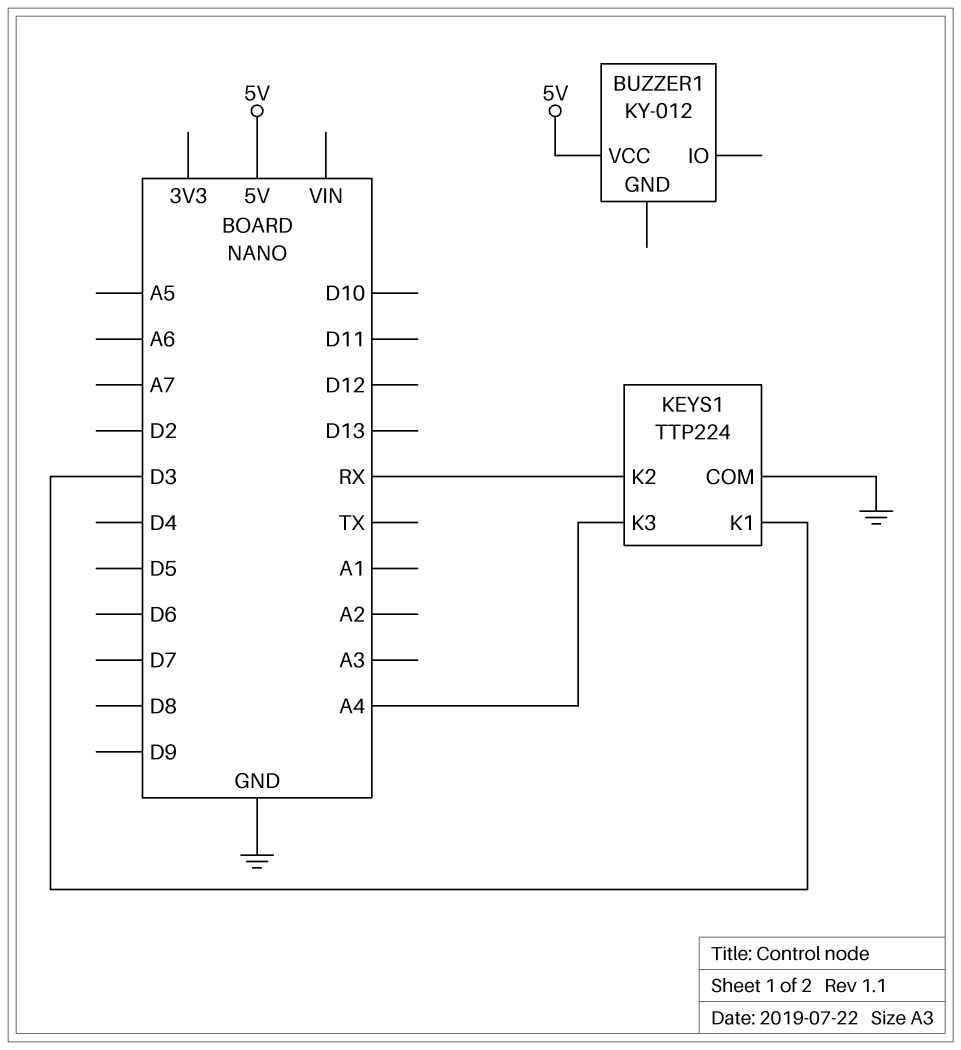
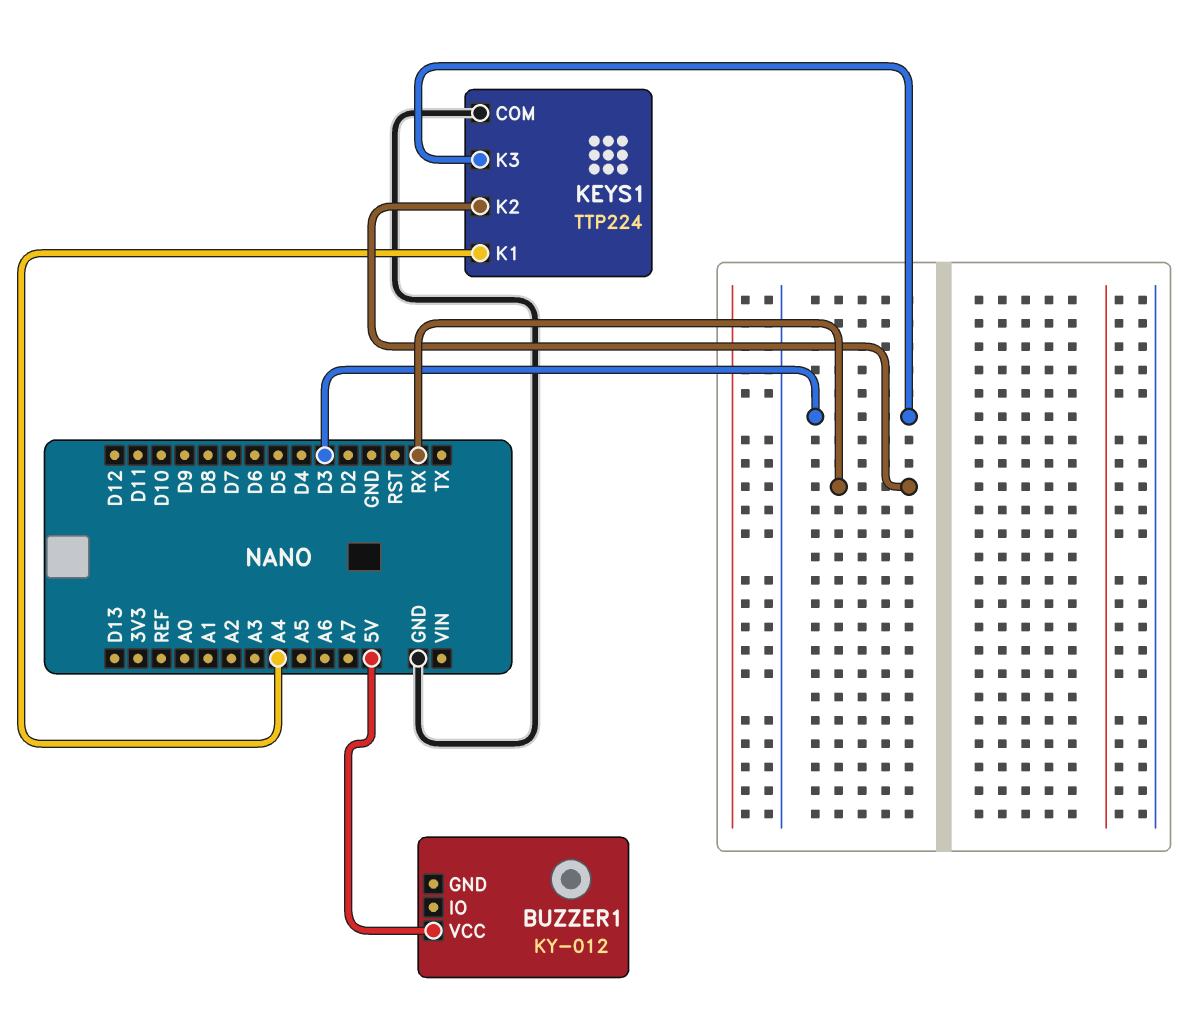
KEYS1 pin K1: D3 -> A4
KEYS1 pin K3: A4 -> D3

